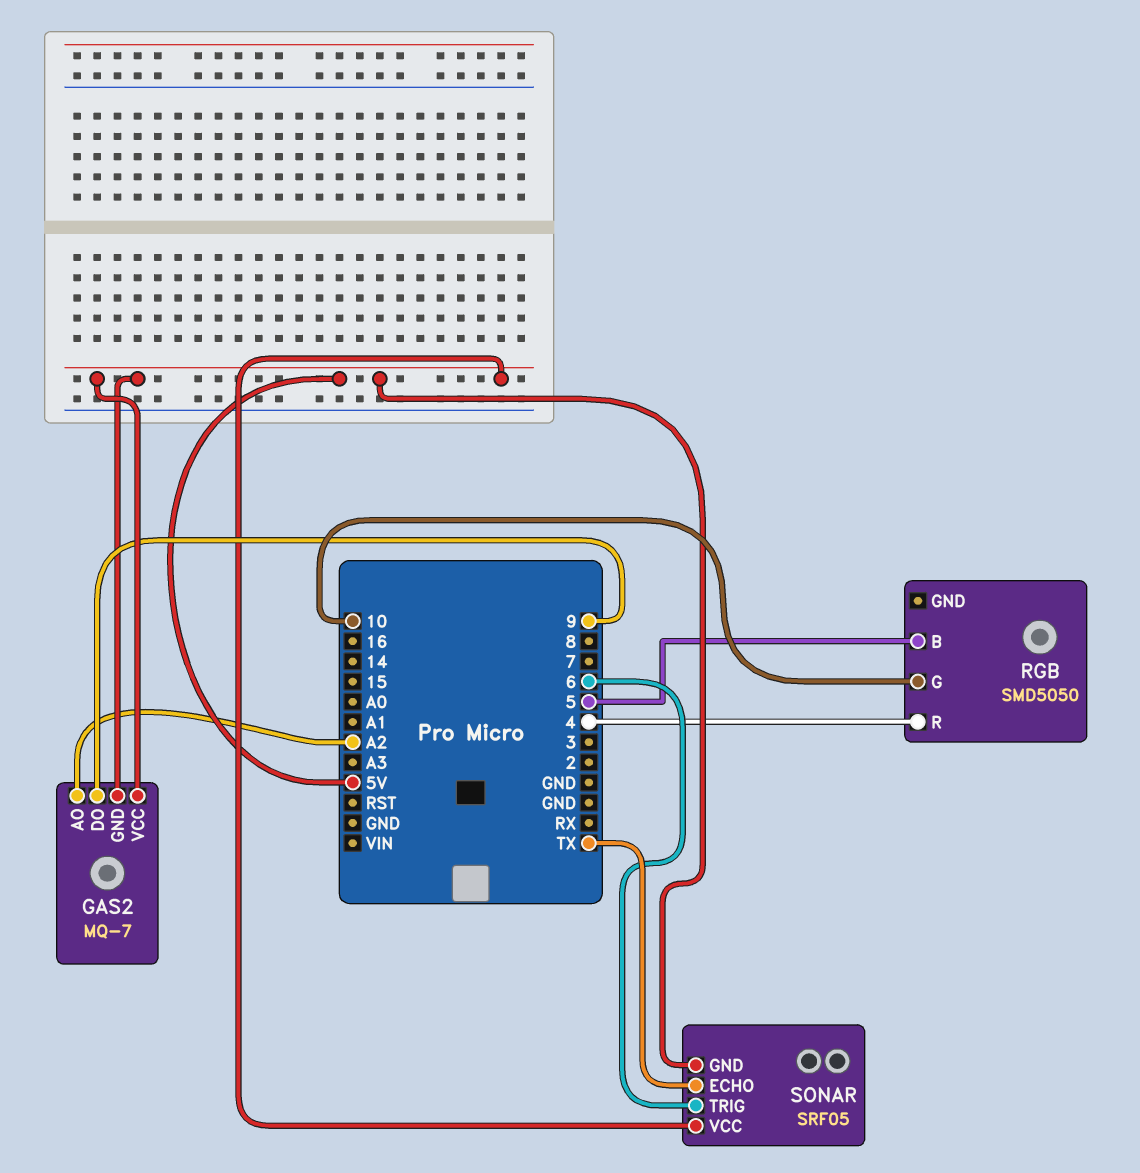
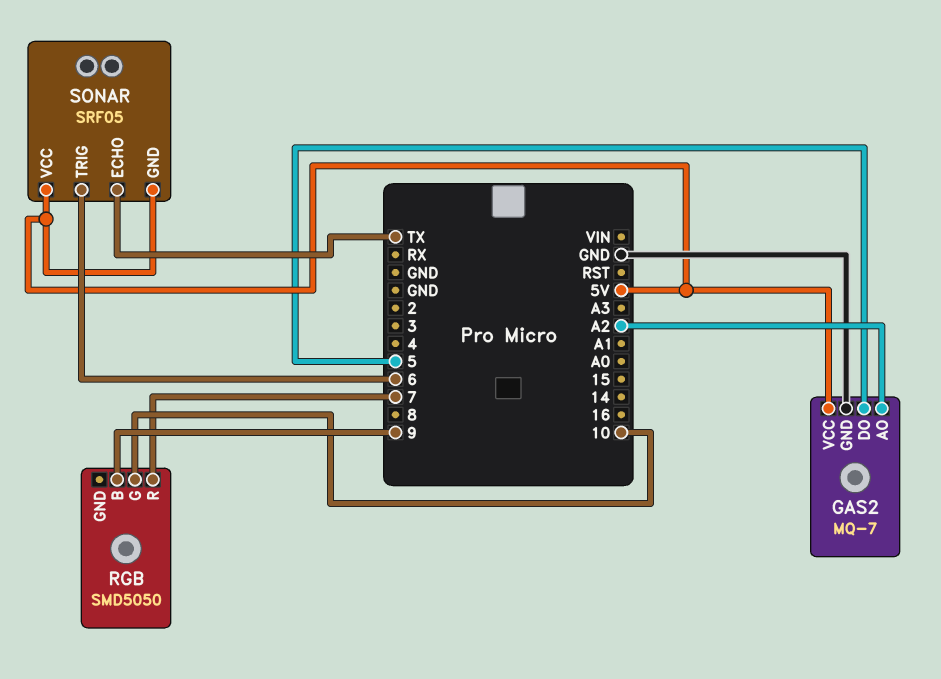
GAS2 pin DO: 9 -> 5
GAS2 pin GND: 5V -> GND
RGB pin B: 5 -> 9
RGB pin R: 4 -> 7

